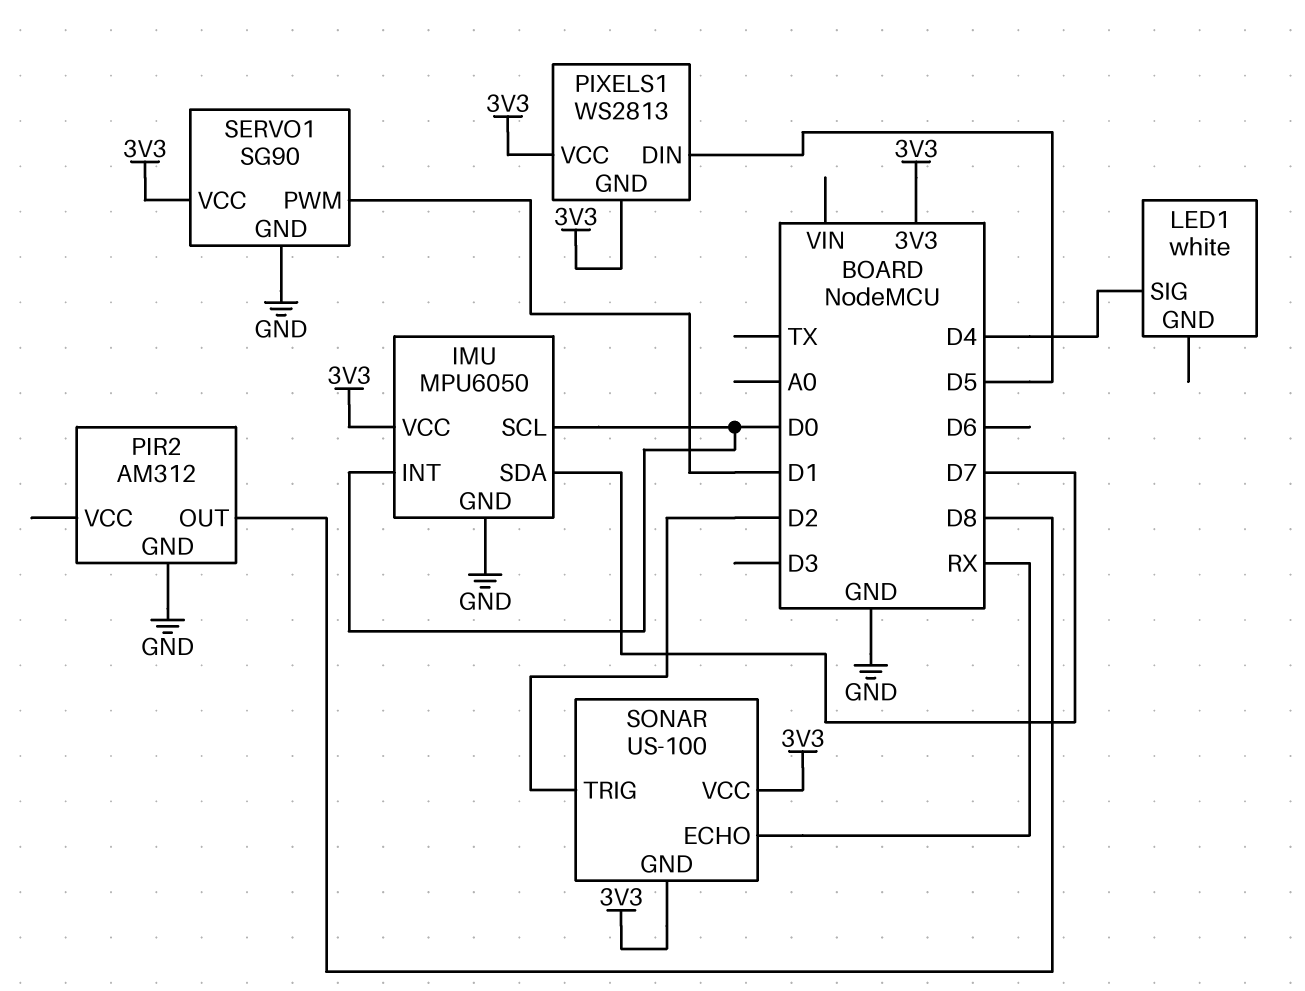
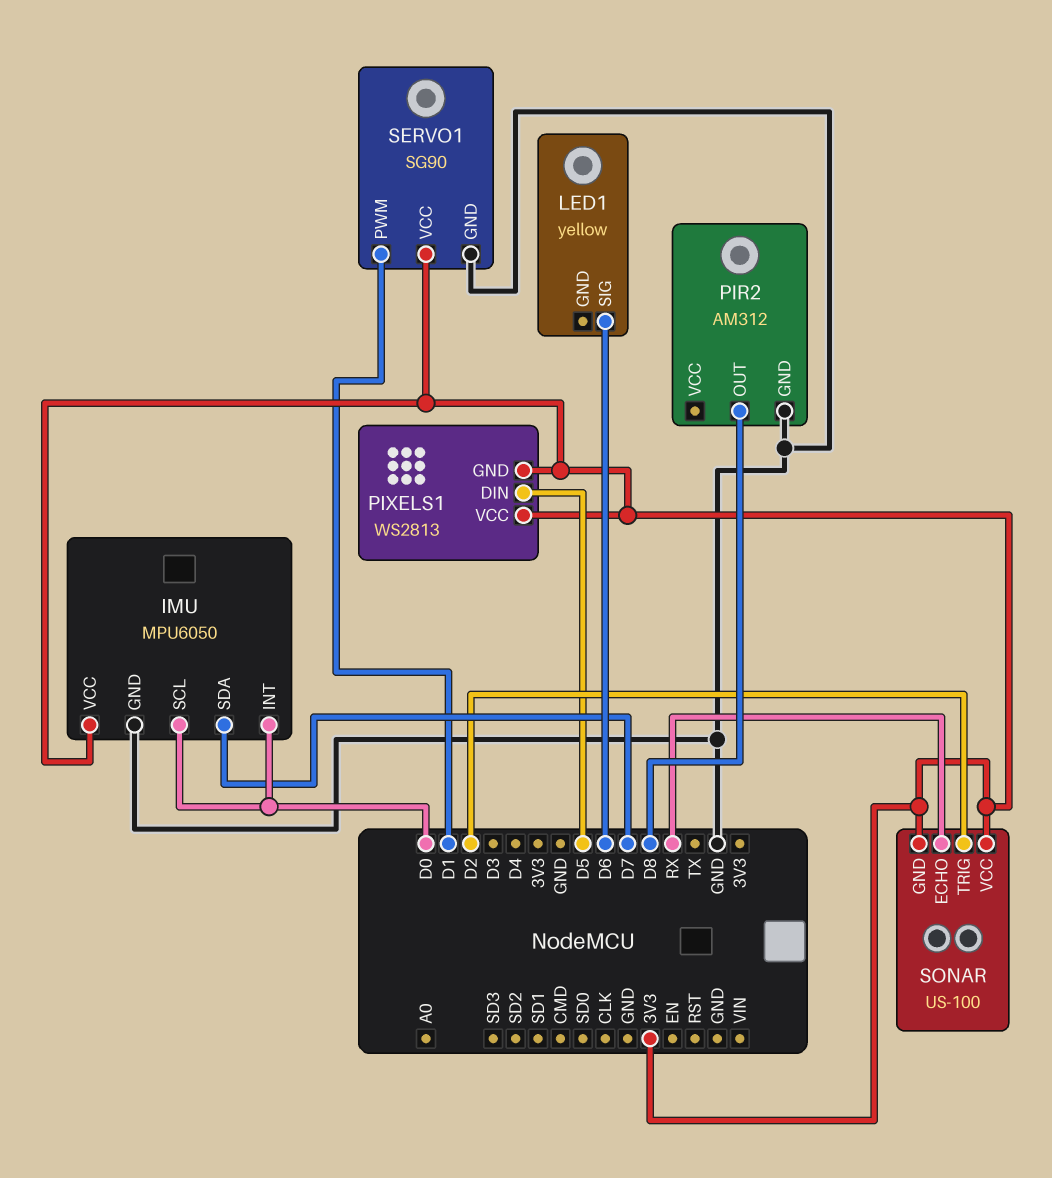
LED1: white -> yellow
LED1 pin SIG: D4 -> D6

